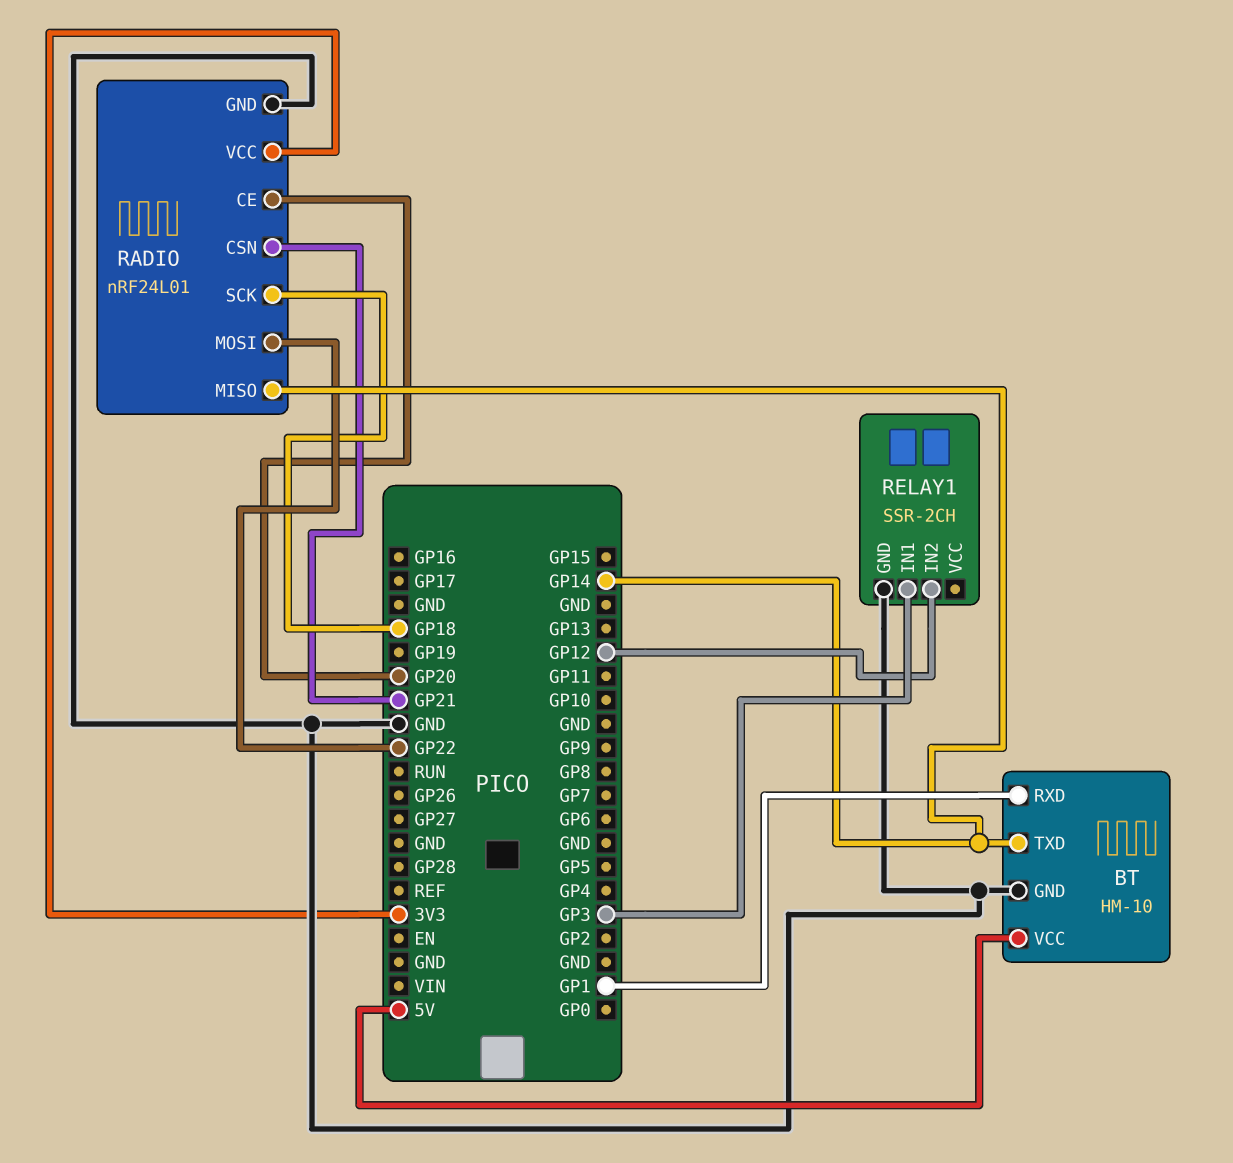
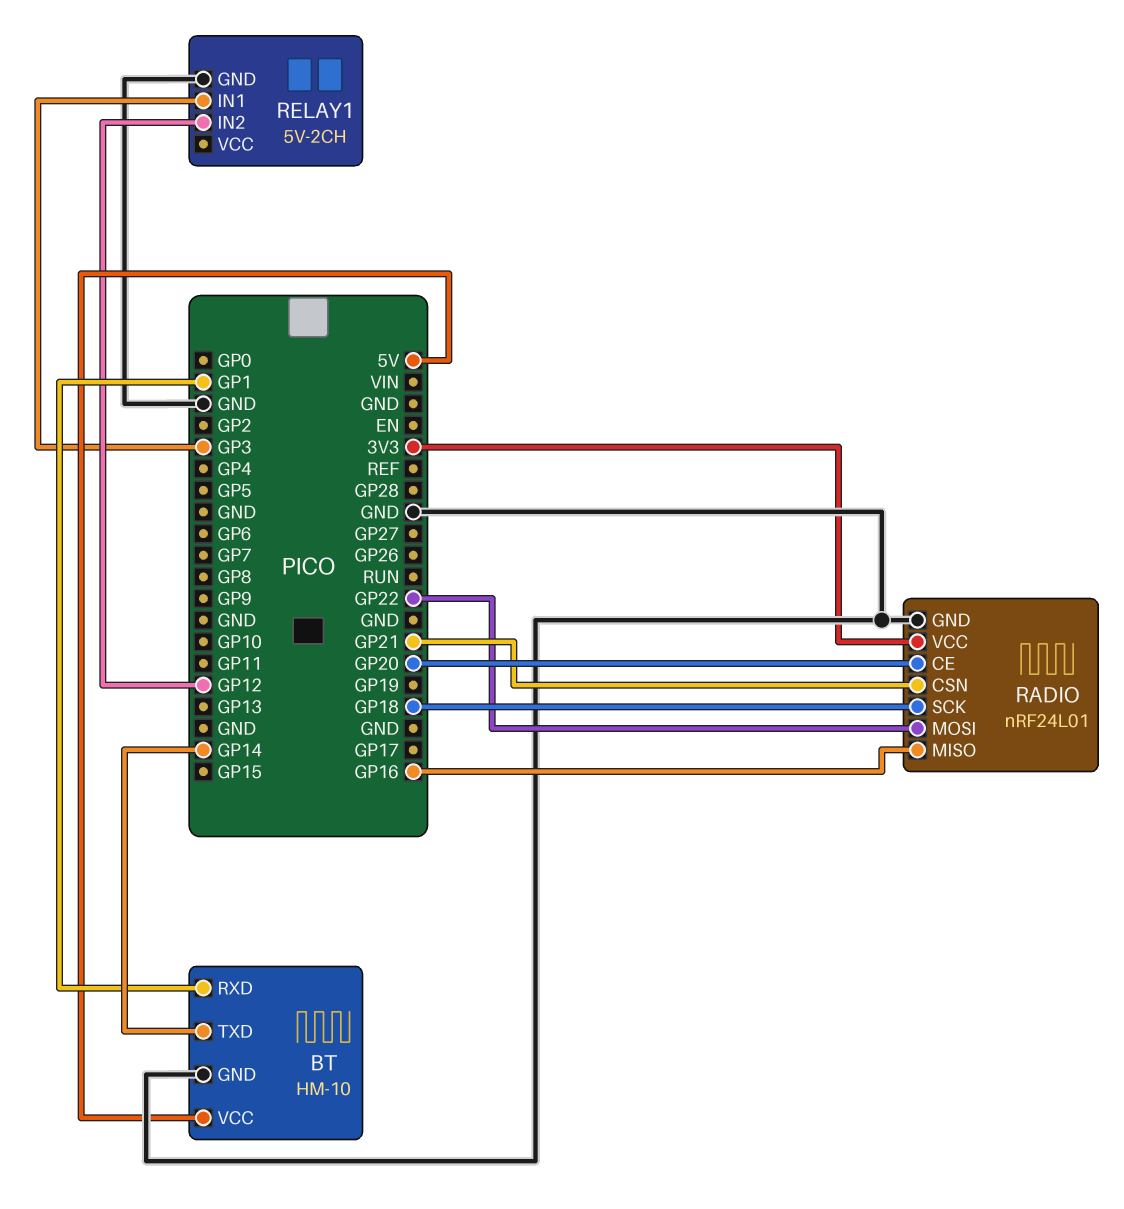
RADIO pin MISO: GP14 -> GP16
RELAY1: SSR-2CH -> 5V-2CH

